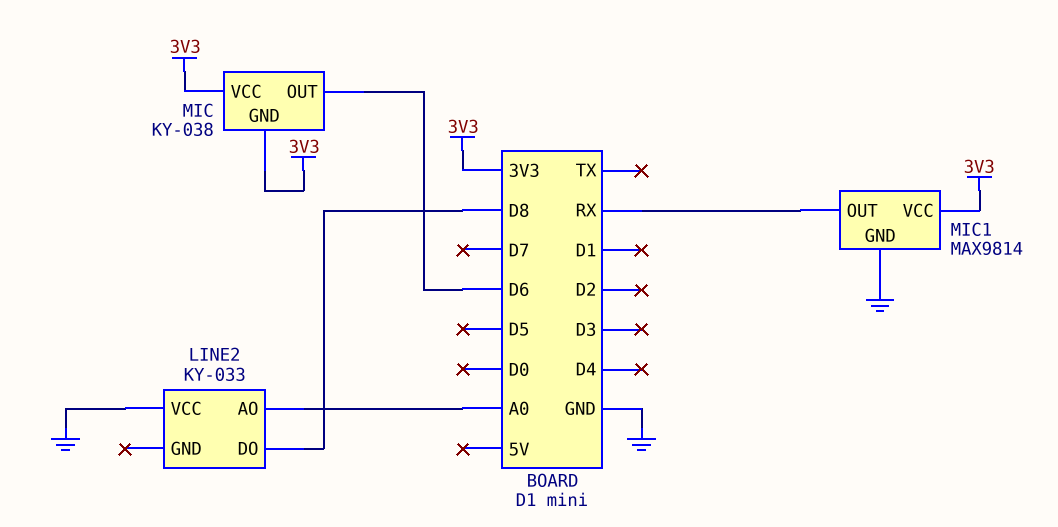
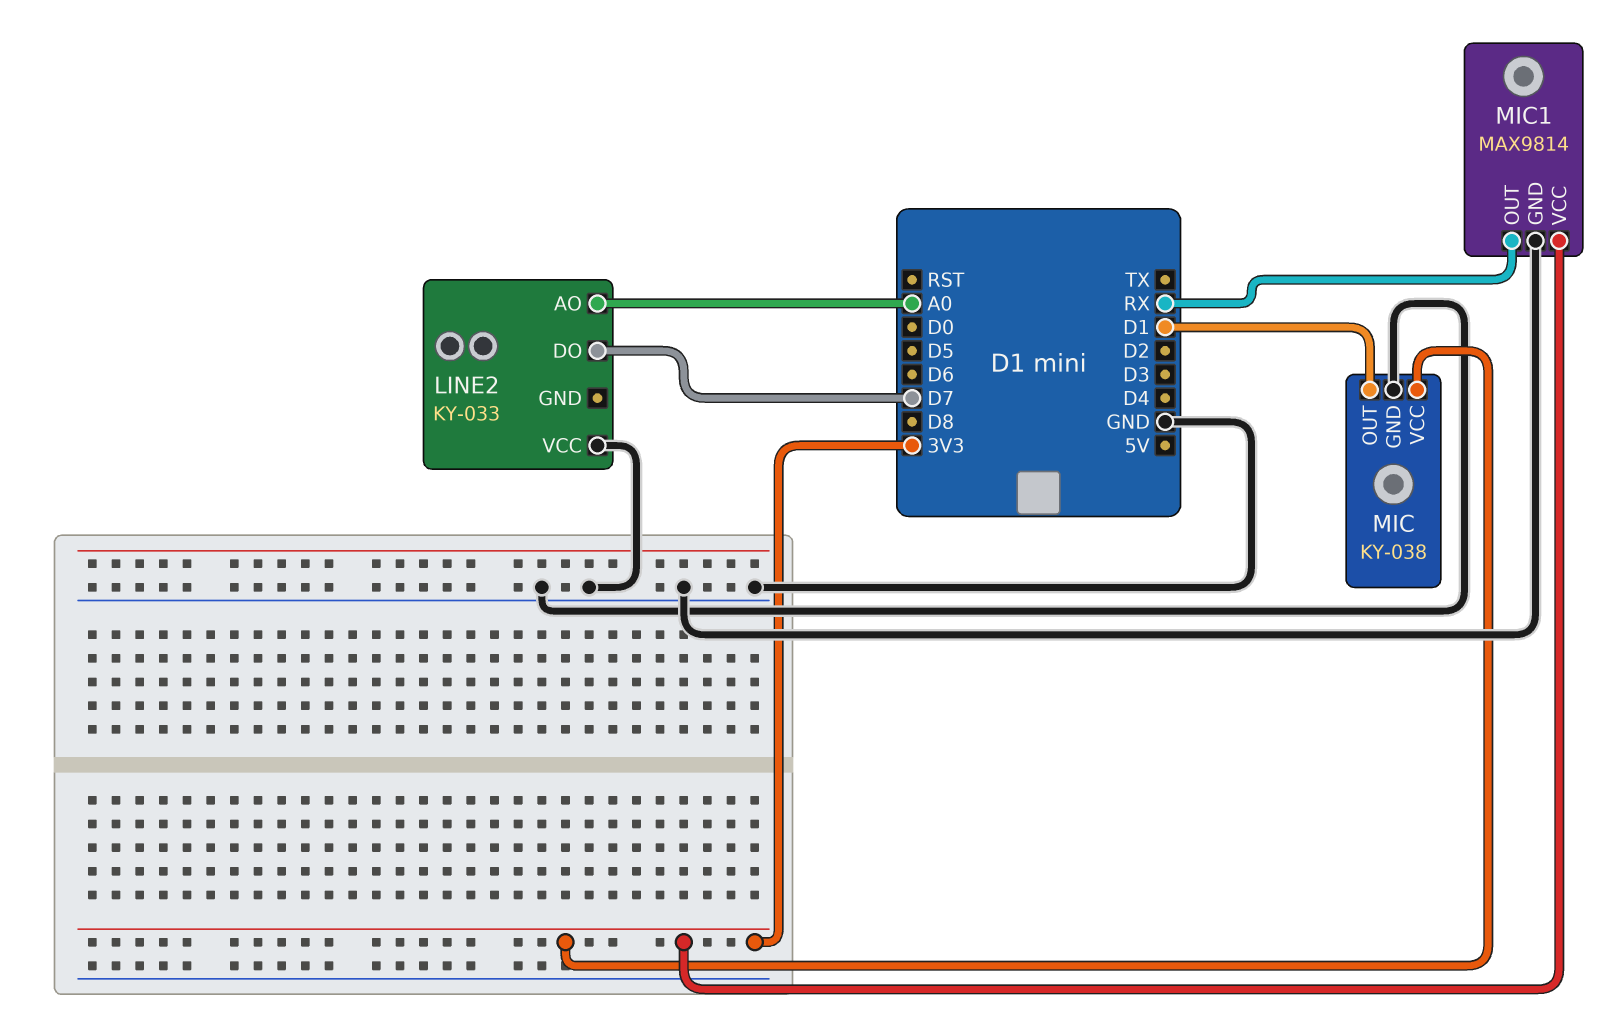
LINE2 pin DO: D8 -> D7
MIC pin GND: 3V3 -> GND
MIC pin OUT: D6 -> D1

